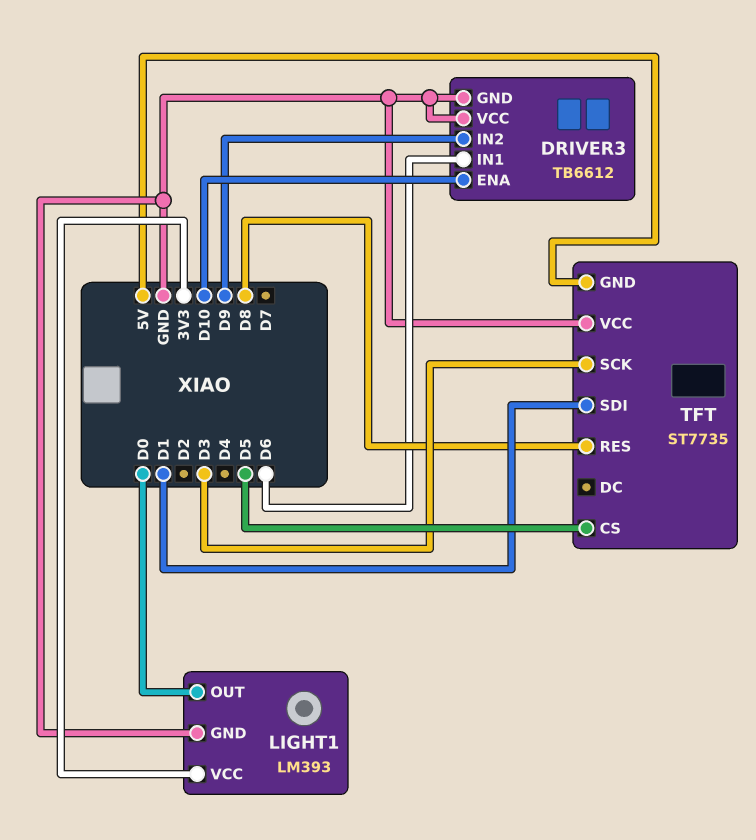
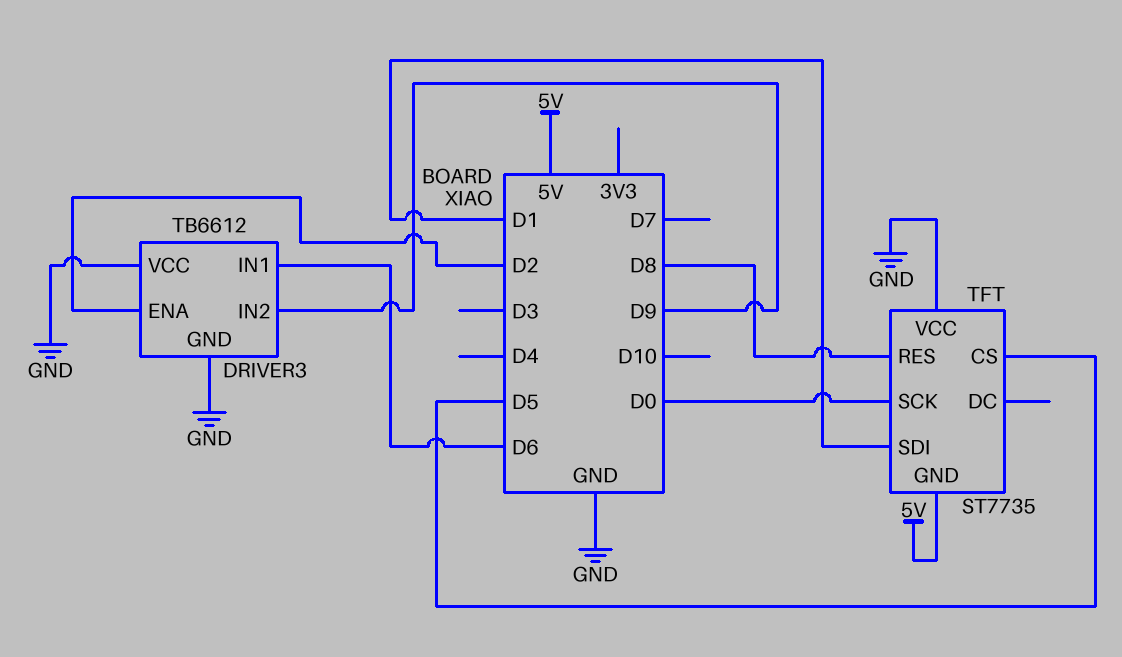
DRIVER3 pin ENA: D10 -> D2
LIGHT1: LM393 -> none
LIGHT1 pin GND: GND -> none
LIGHT1 pin OUT: D0 -> none
LIGHT1 pin VCC: 3V3 -> none
TFT pin SCK: D3 -> D0

